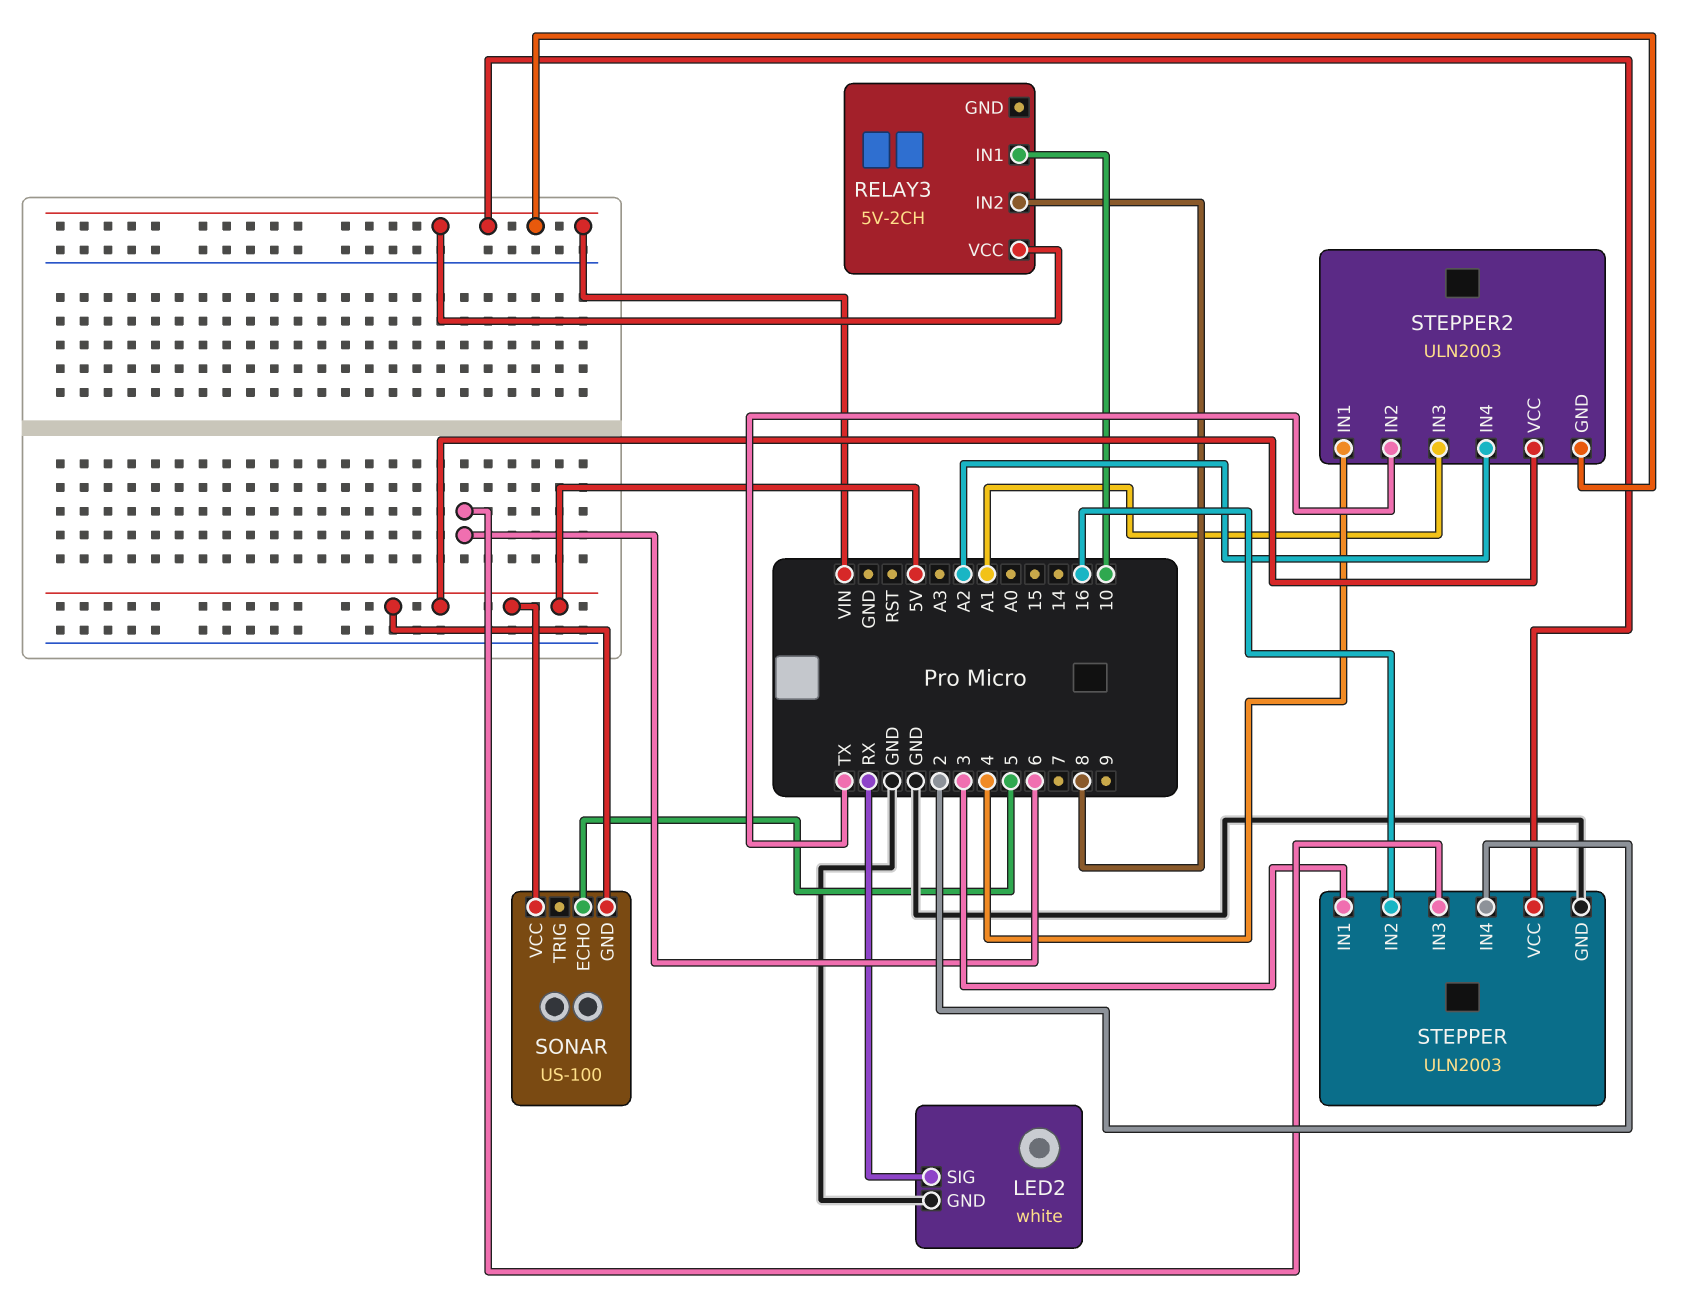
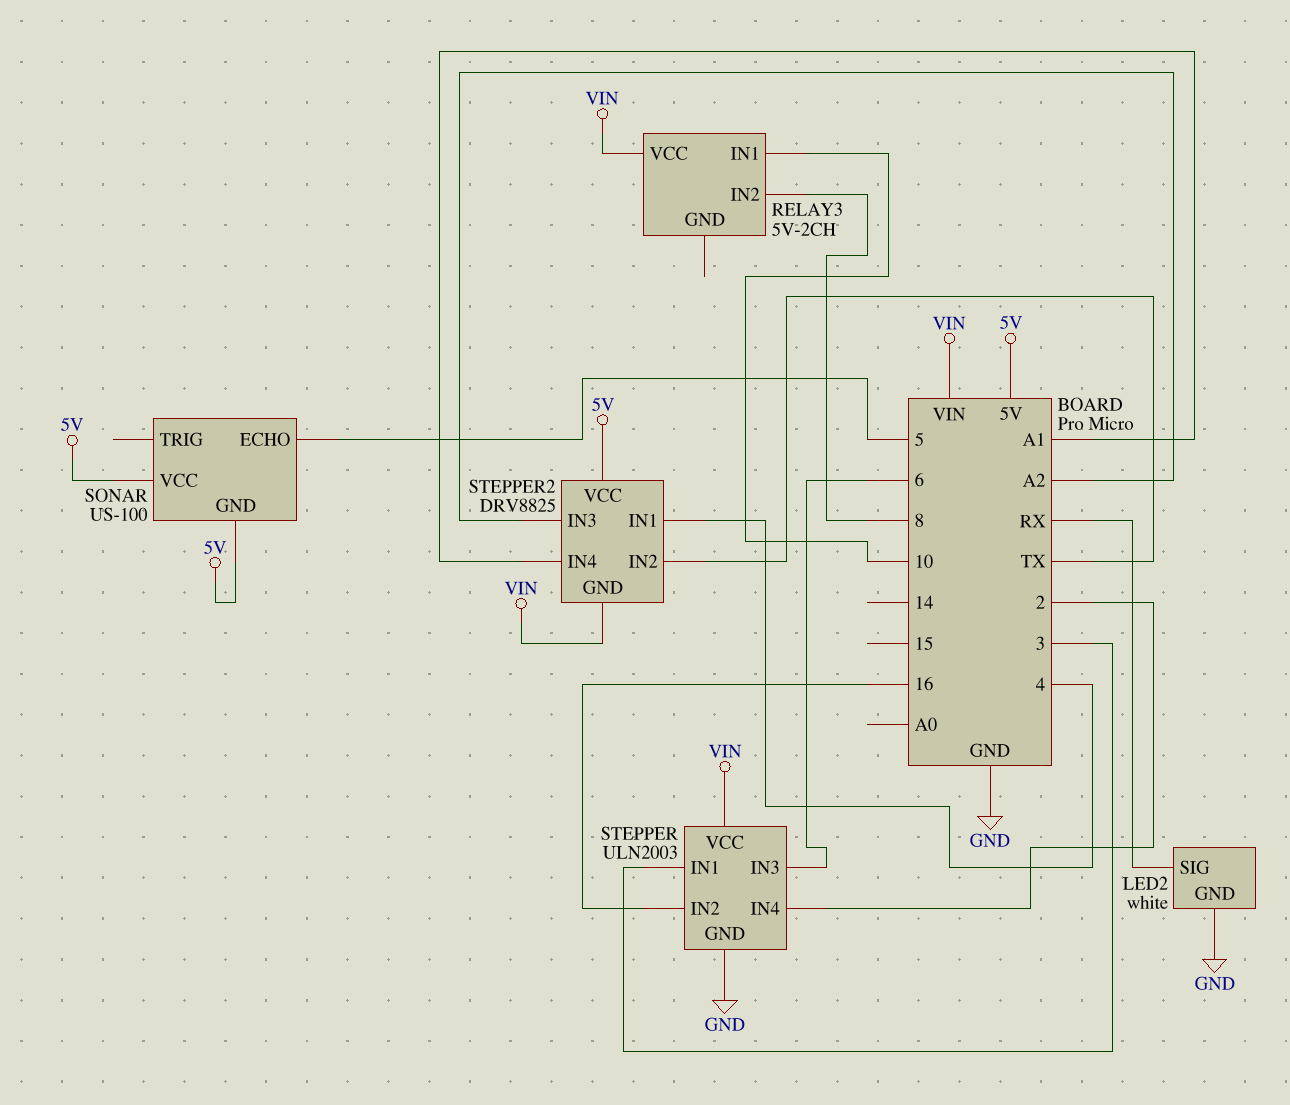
STEPPER2: ULN2003 -> DRV8825
STEPPER2 pin IN3: A1 -> A2
STEPPER2 pin IN4: A2 -> A1

